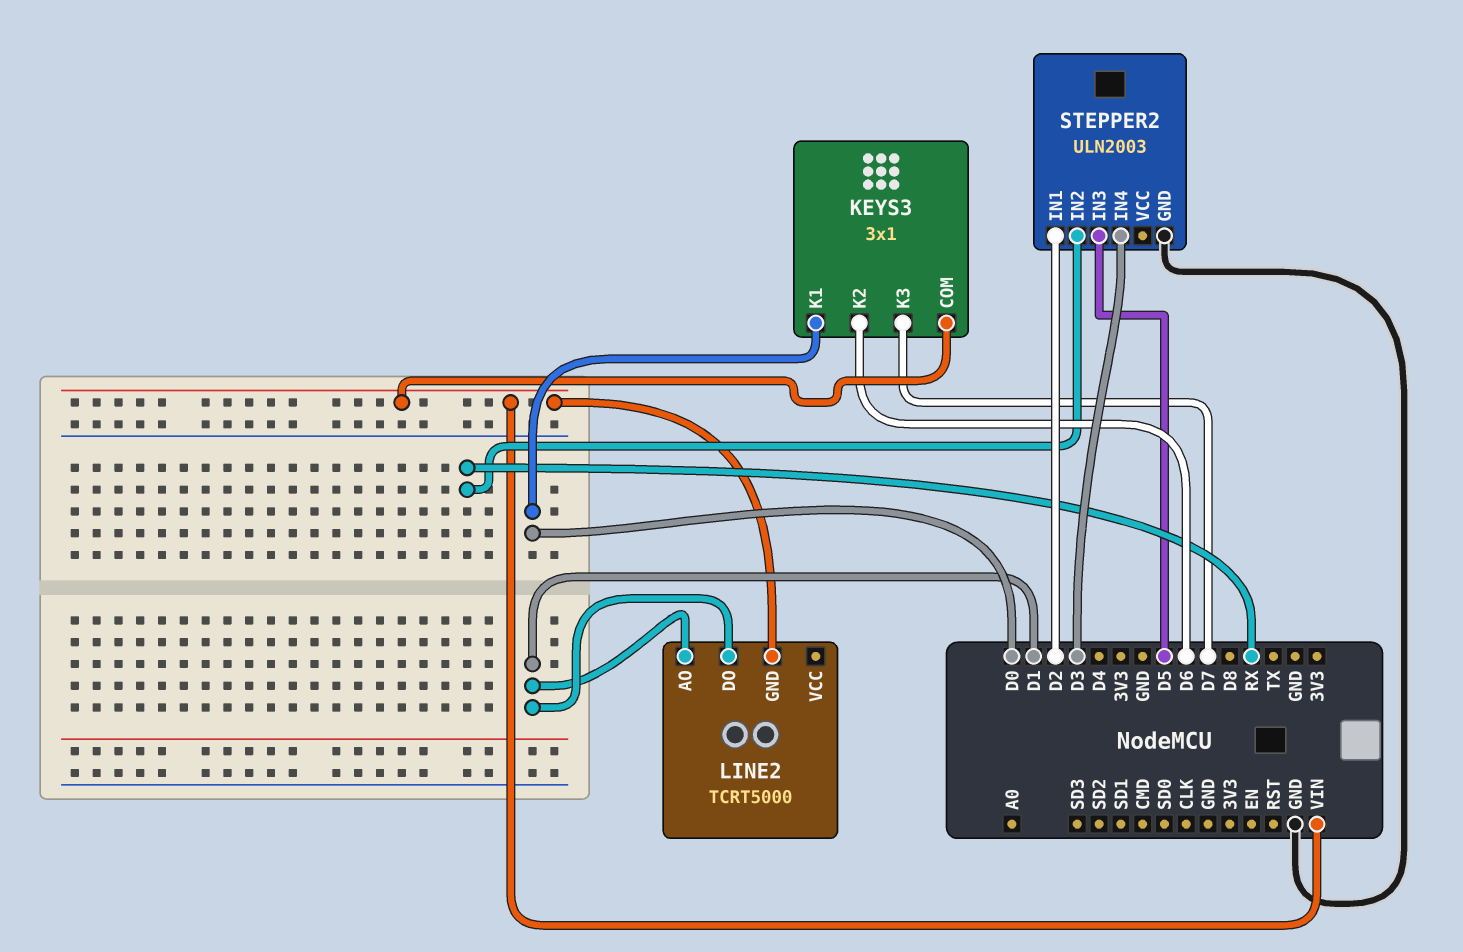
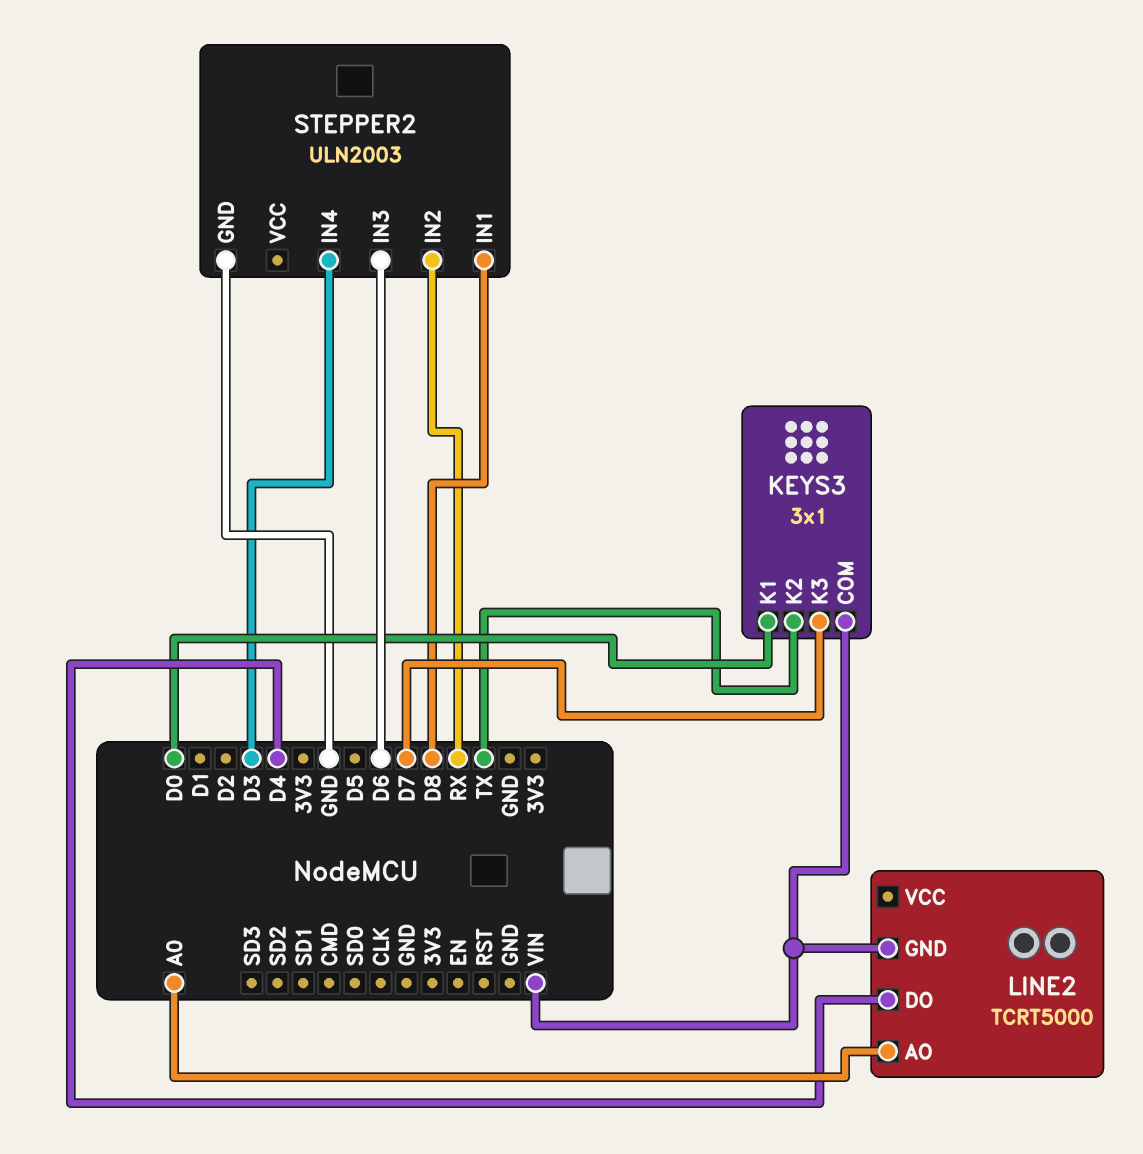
KEYS3 pin K2: D6 -> TX
LINE2 pin AO: D1 -> A0
LINE2 pin DO: D1 -> D4
STEPPER2 pin IN1: D2 -> D8
STEPPER2 pin IN3: D5 -> D6

